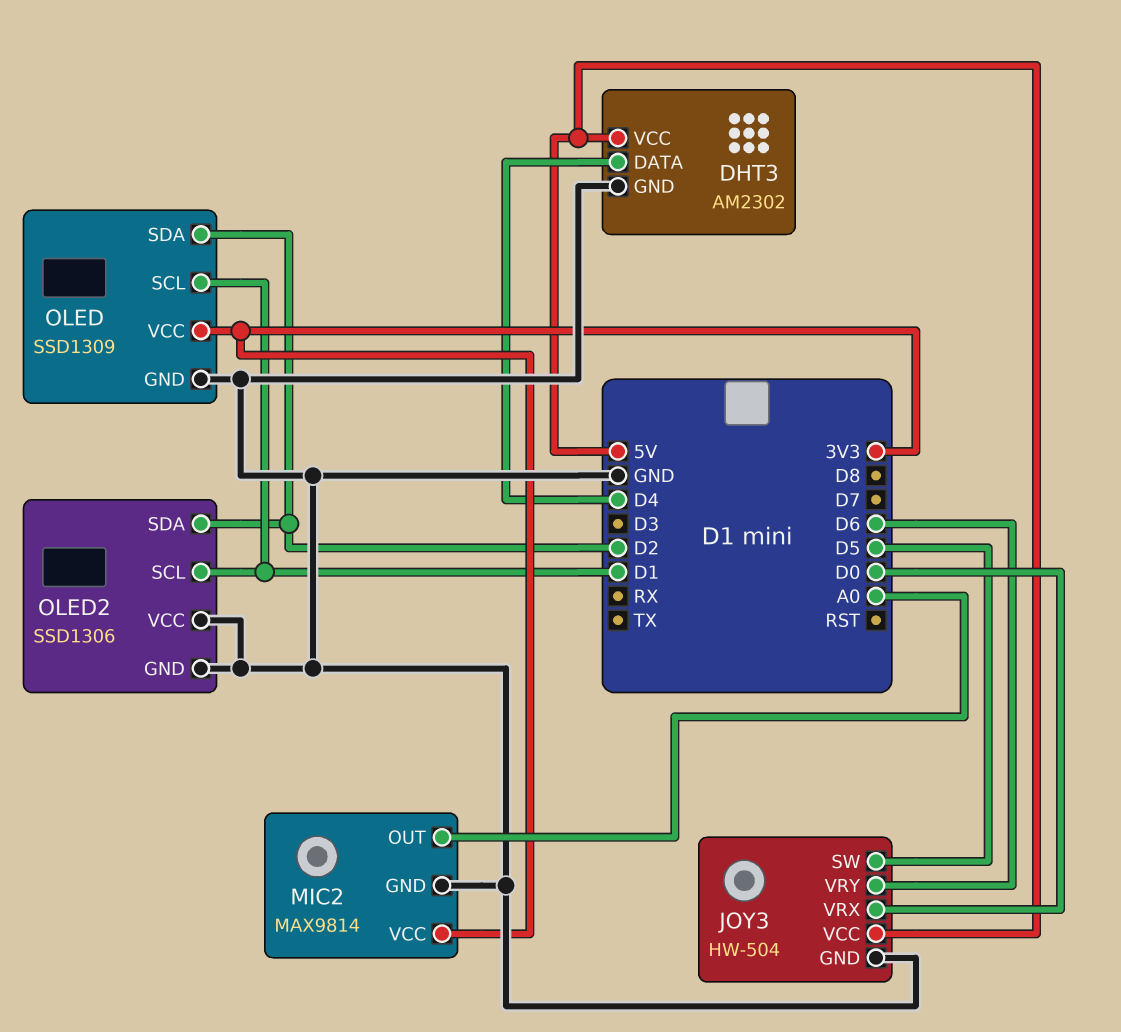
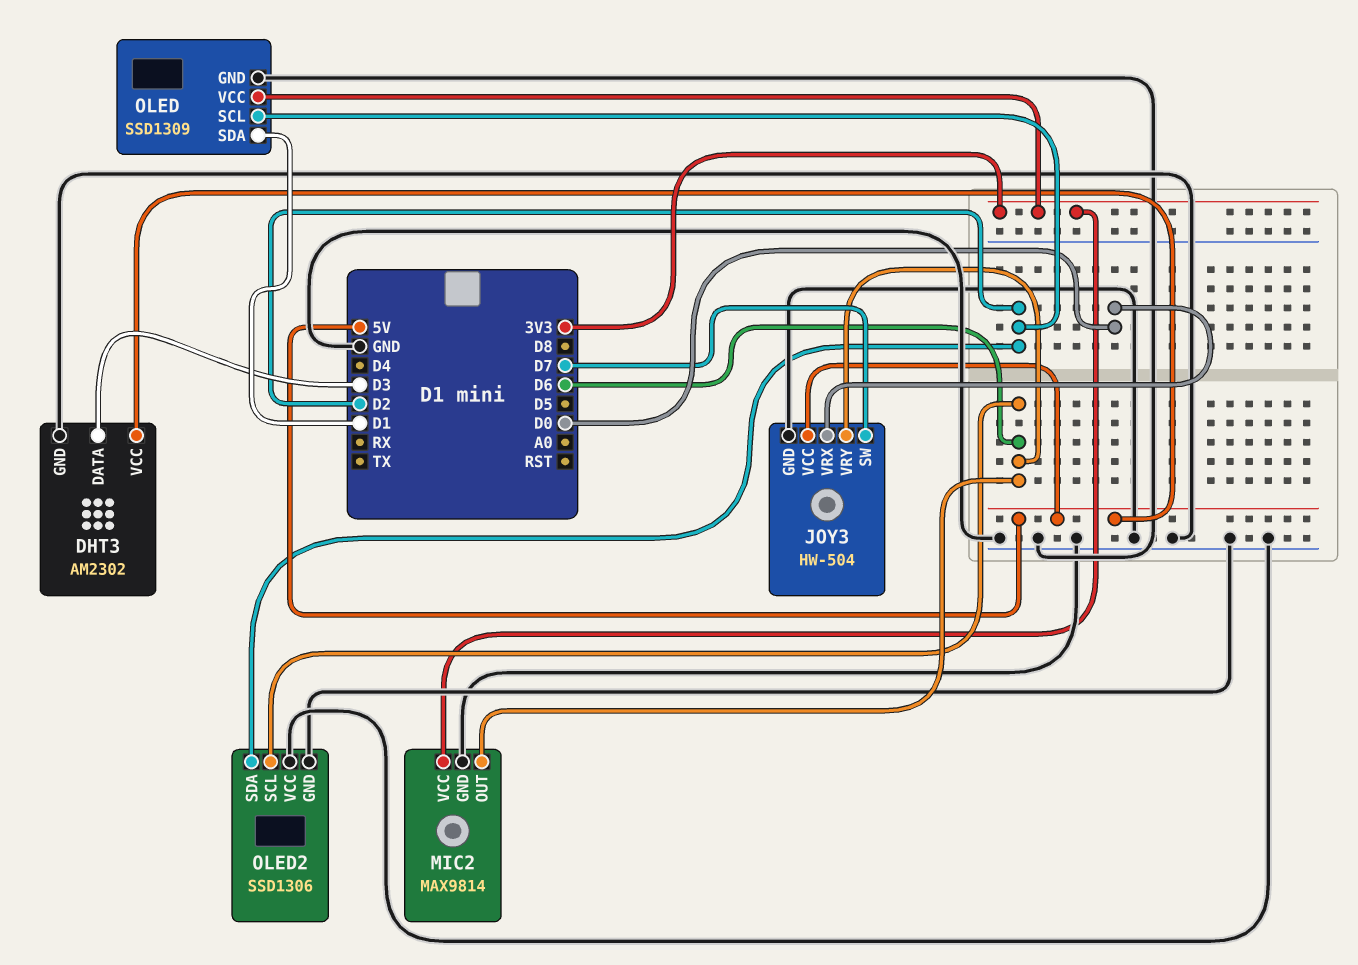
DHT3 pin DATA: D4 -> D3
JOY3 pin SW: D5 -> D7
MIC2 pin OUT: A0 -> D6
OLED pin SCL: D1 -> D2
OLED pin SDA: D2 -> D1
OLED2 pin SCL: D1 -> D6

